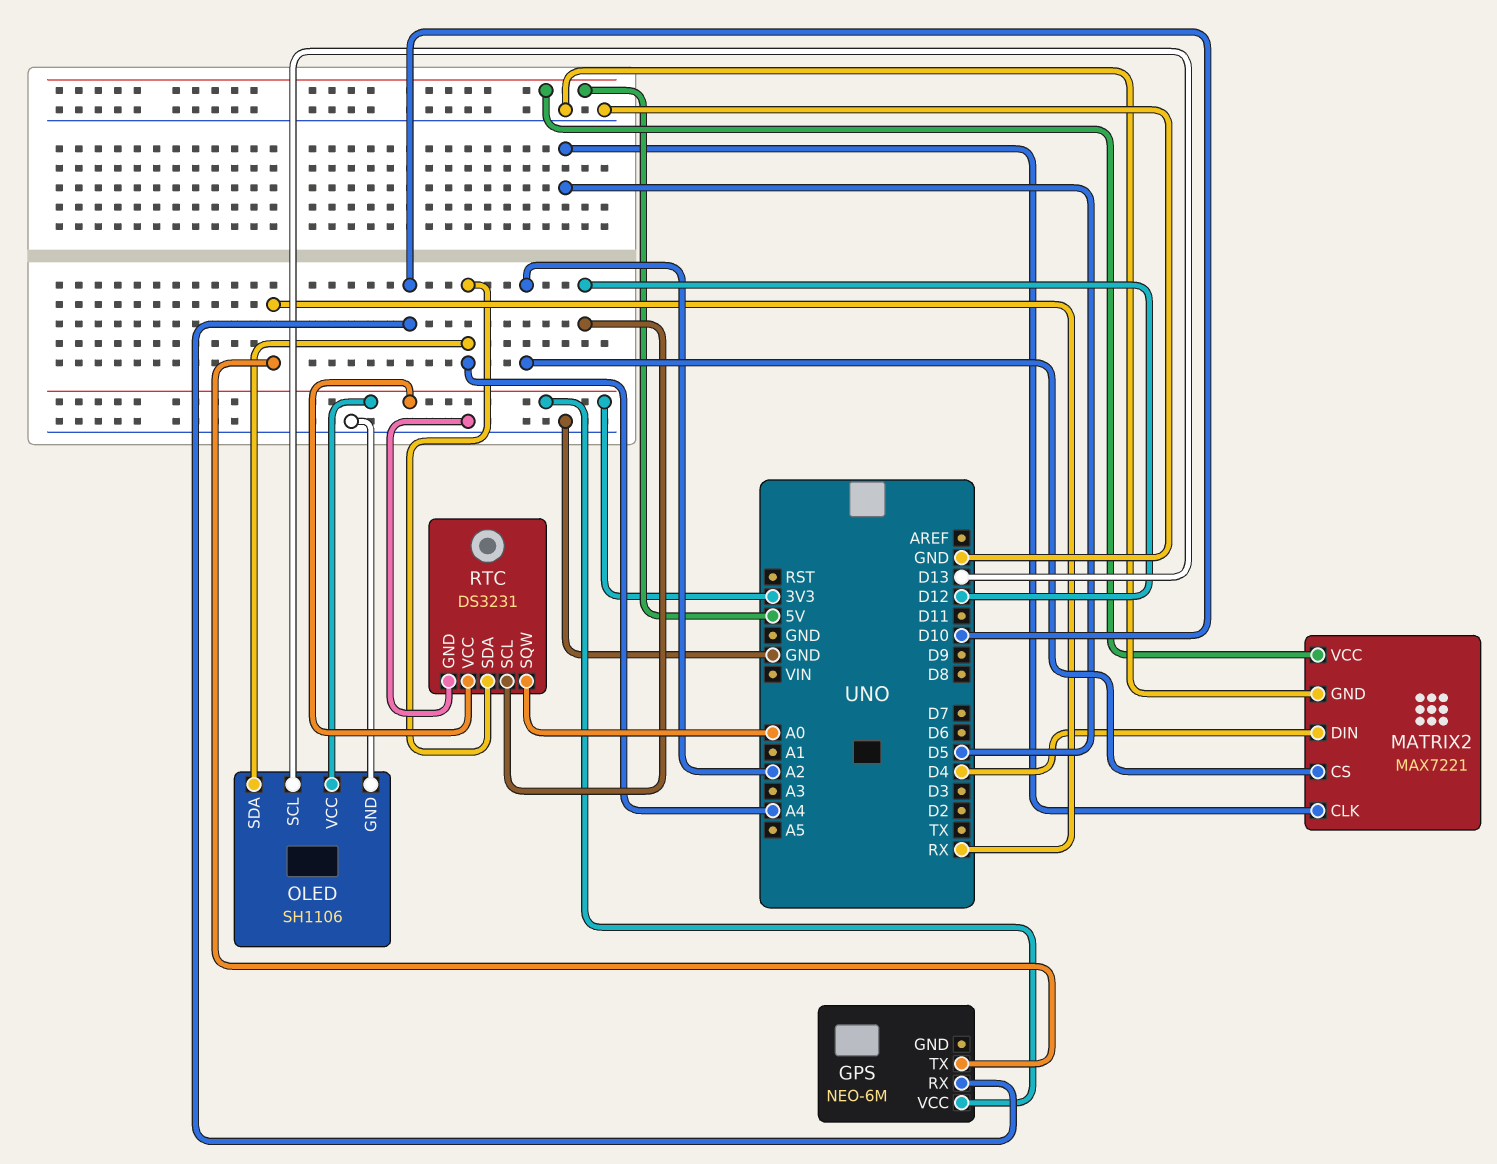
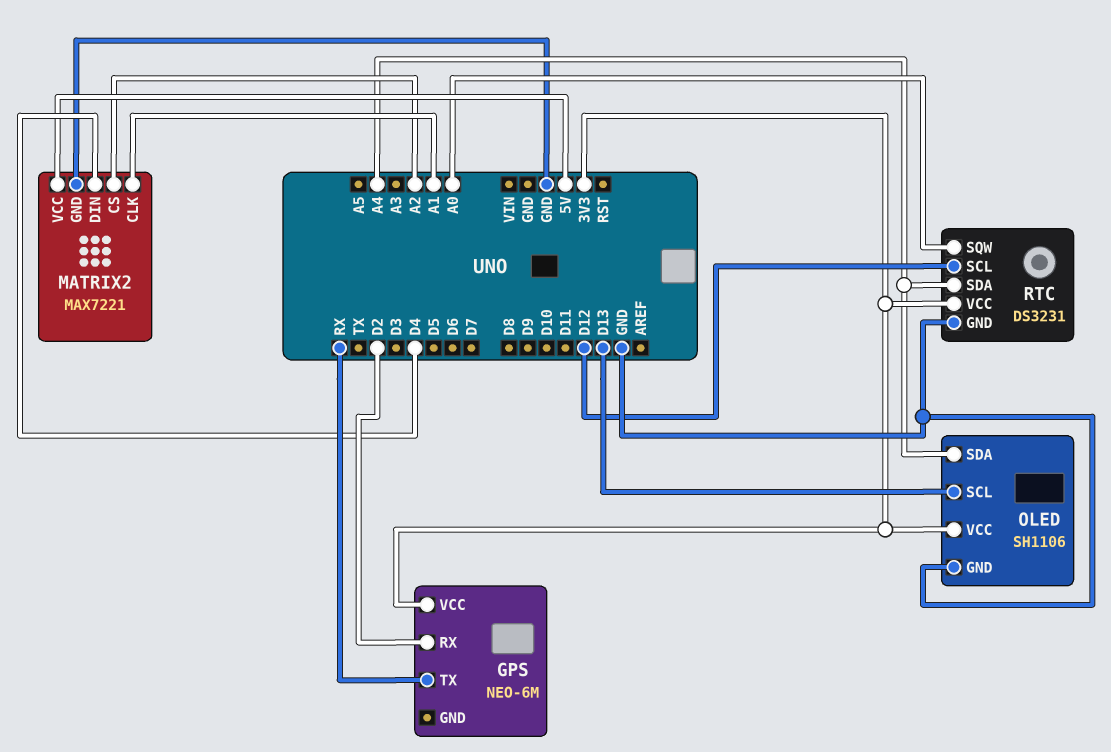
GPS pin RX: D10 -> D2
MATRIX2 pin CLK: D5 -> A1

